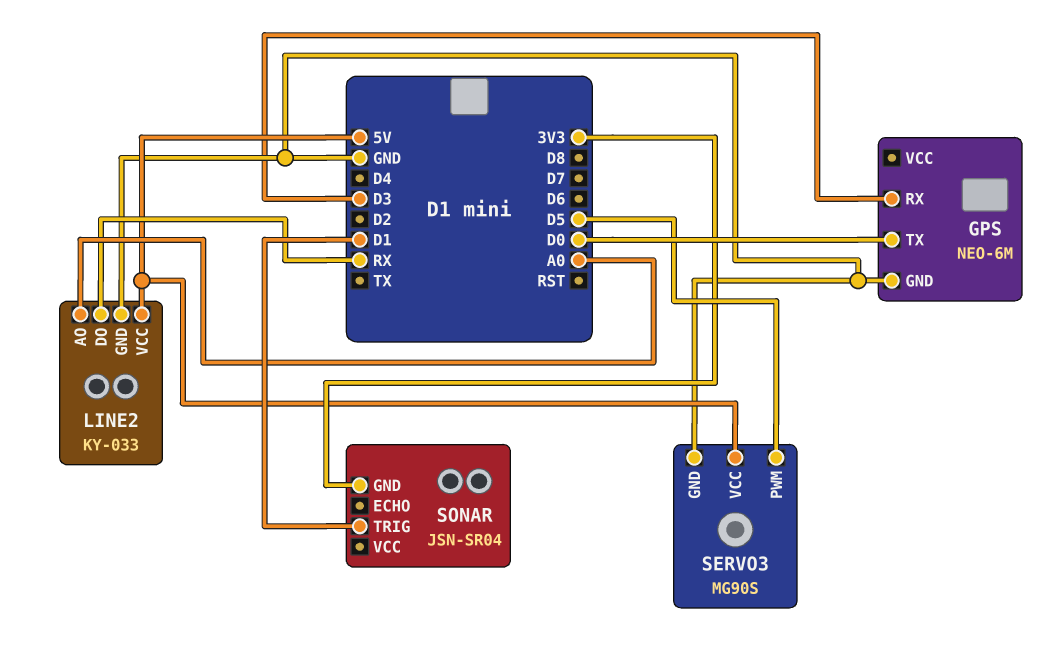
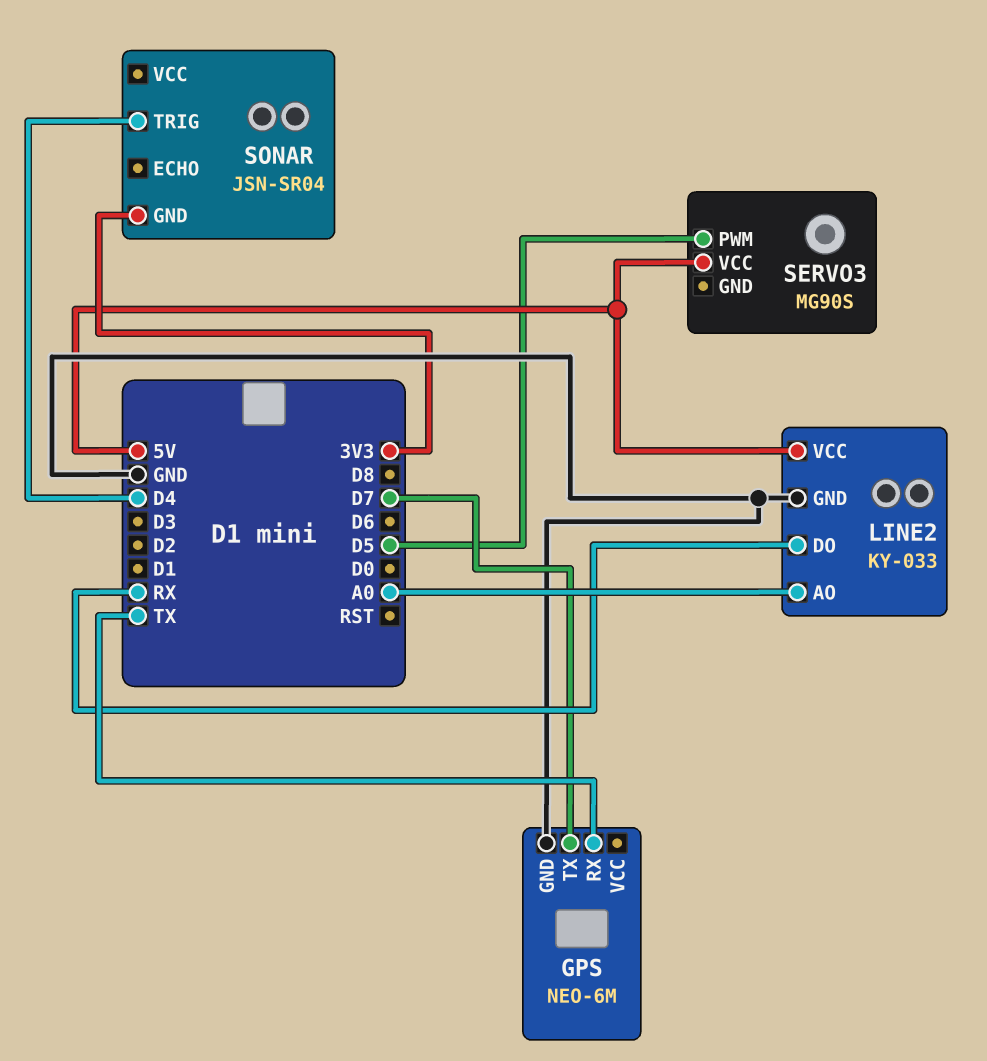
GPS pin RX: D3 -> TX
GPS pin TX: D0 -> D7
SERVO3 pin GND: GND -> none
SONAR pin TRIG: D1 -> D4

